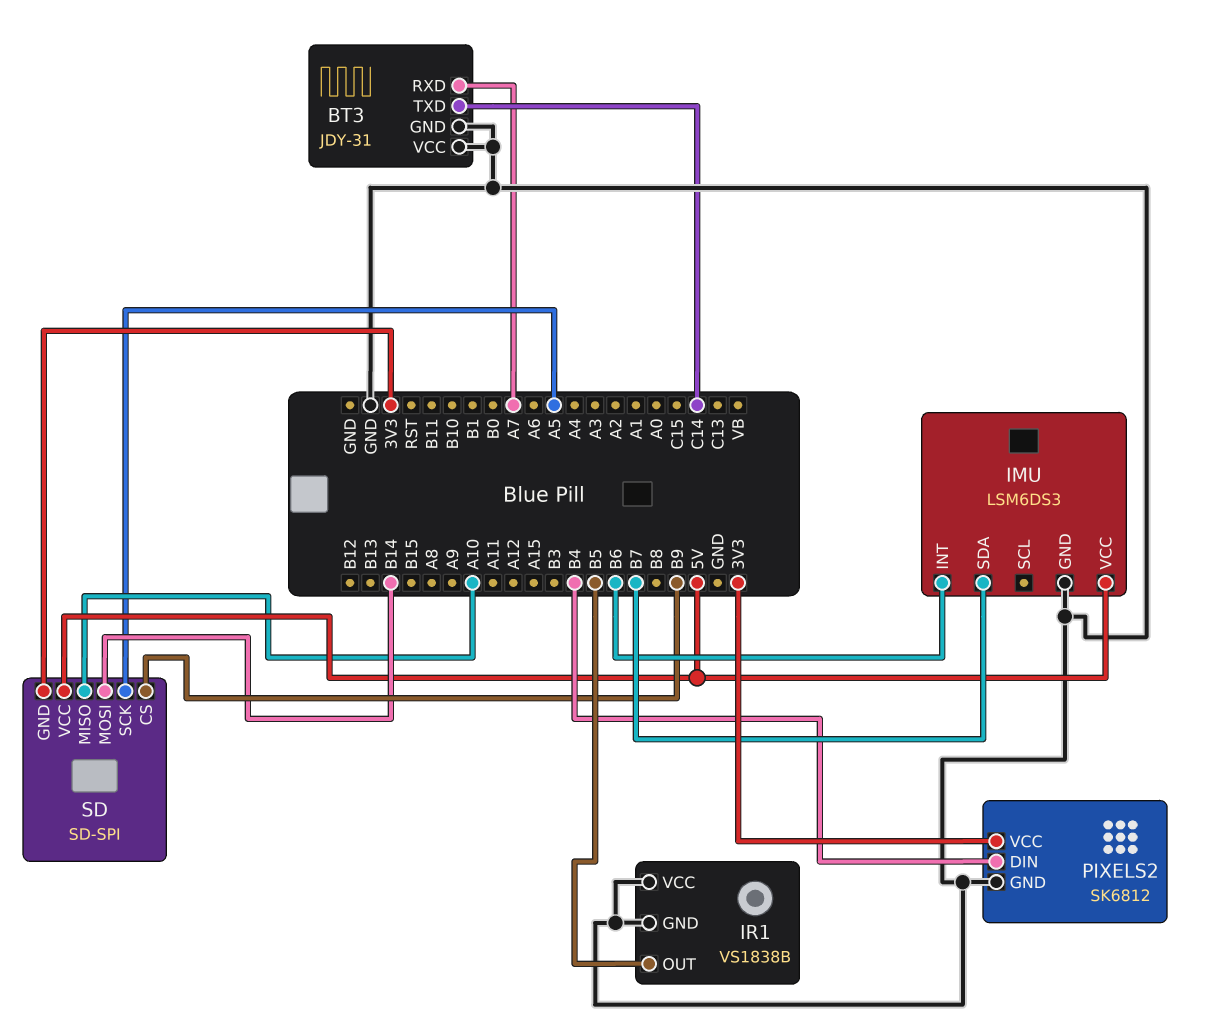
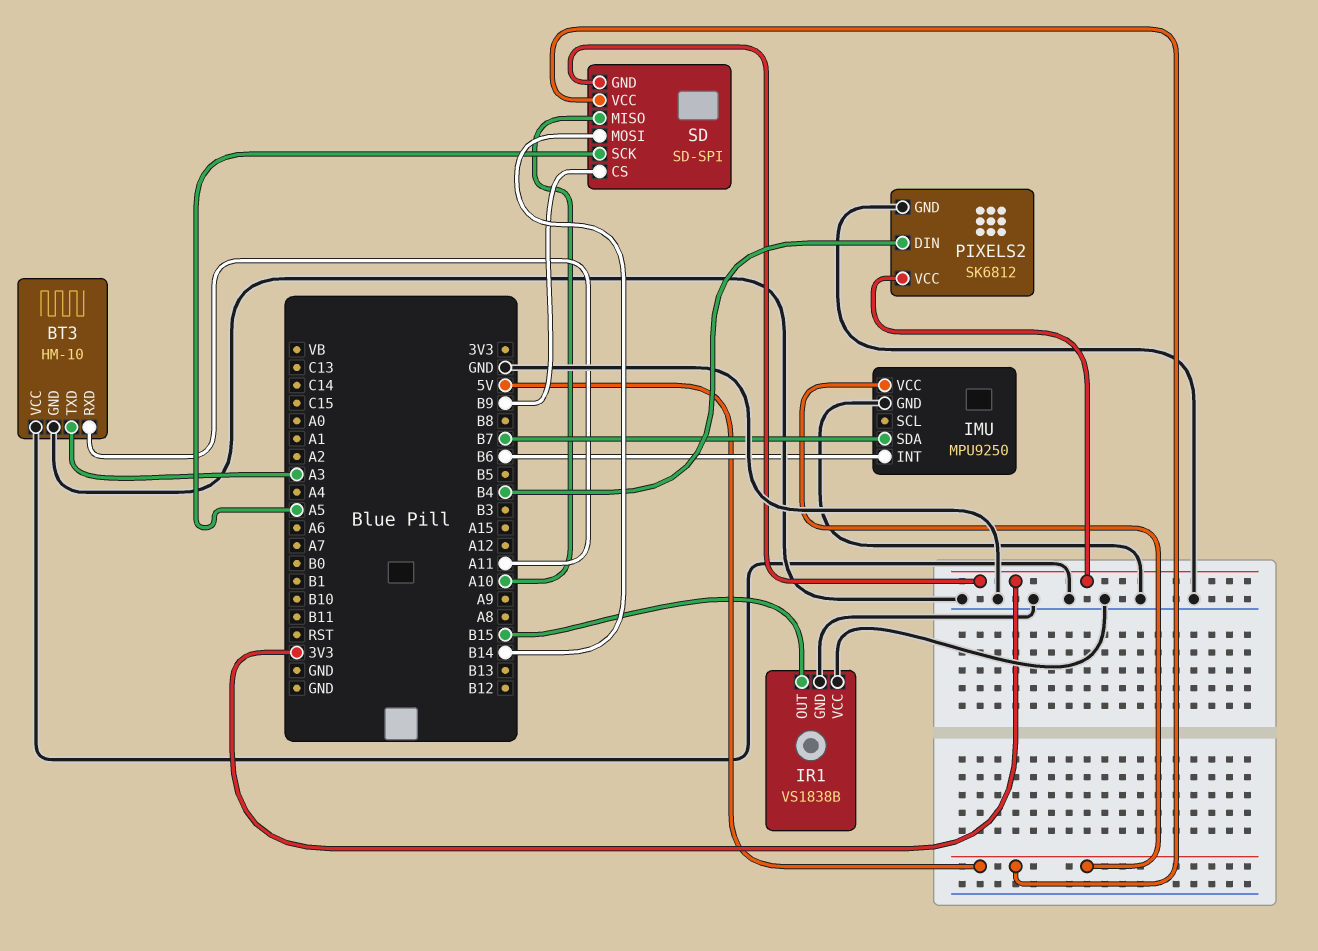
BT3: JDY-31 -> HM-10
BT3 pin RXD: A7 -> A11
BT3 pin TXD: C14 -> A3
IMU: LSM6DS3 -> MPU9250
IR1 pin OUT: B5 -> B15

